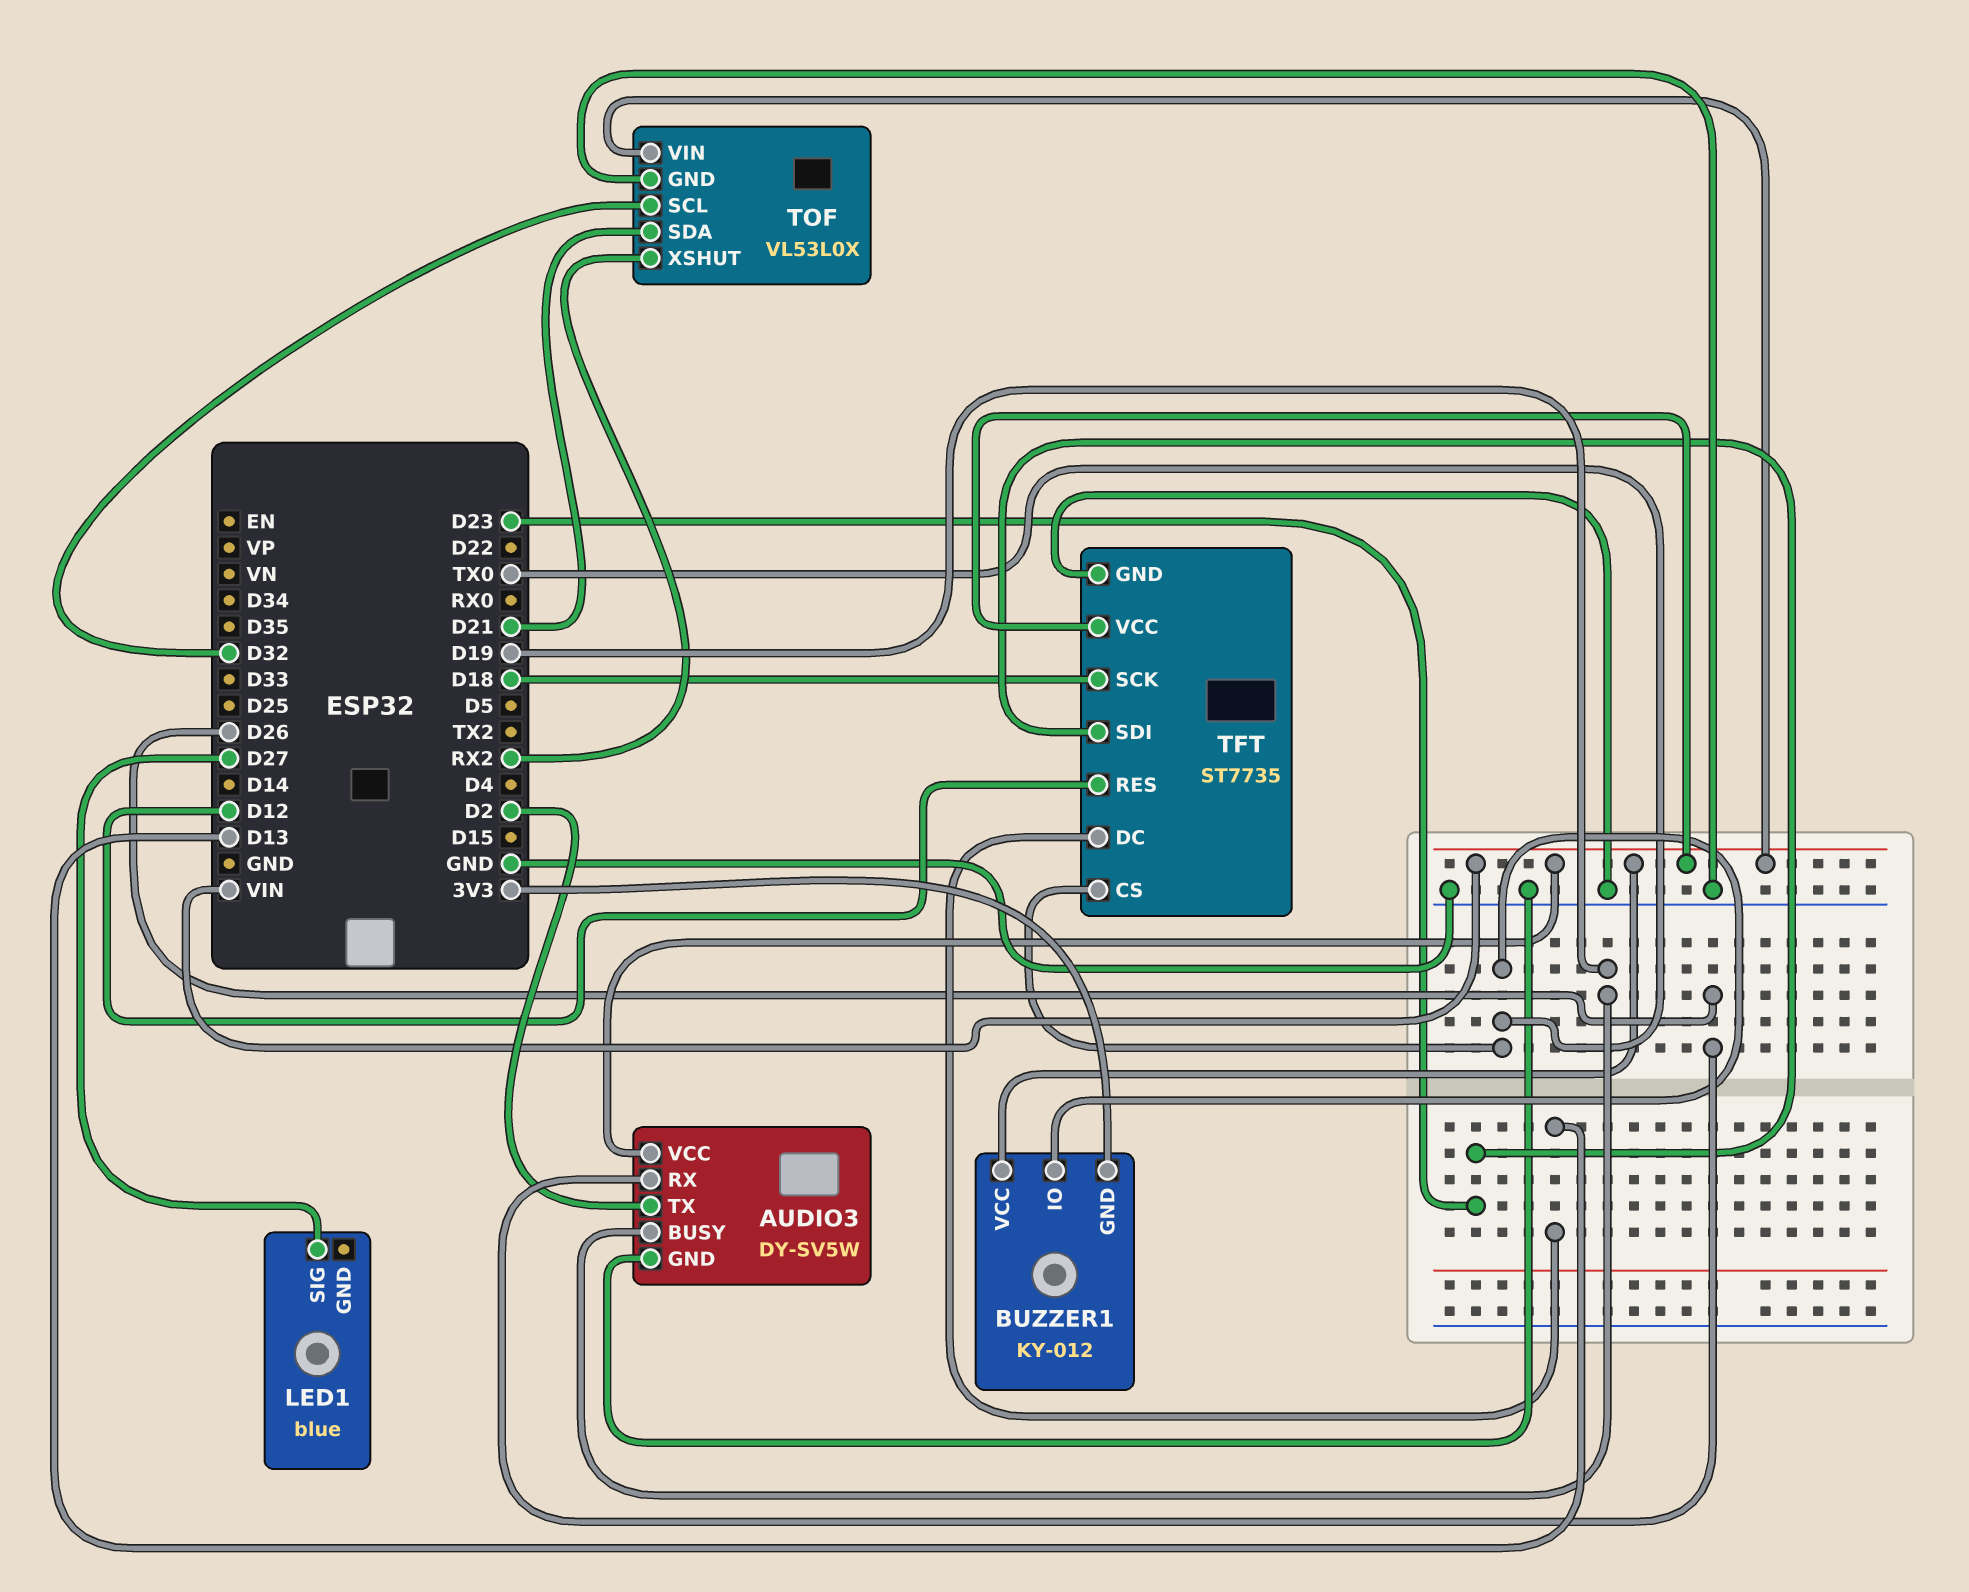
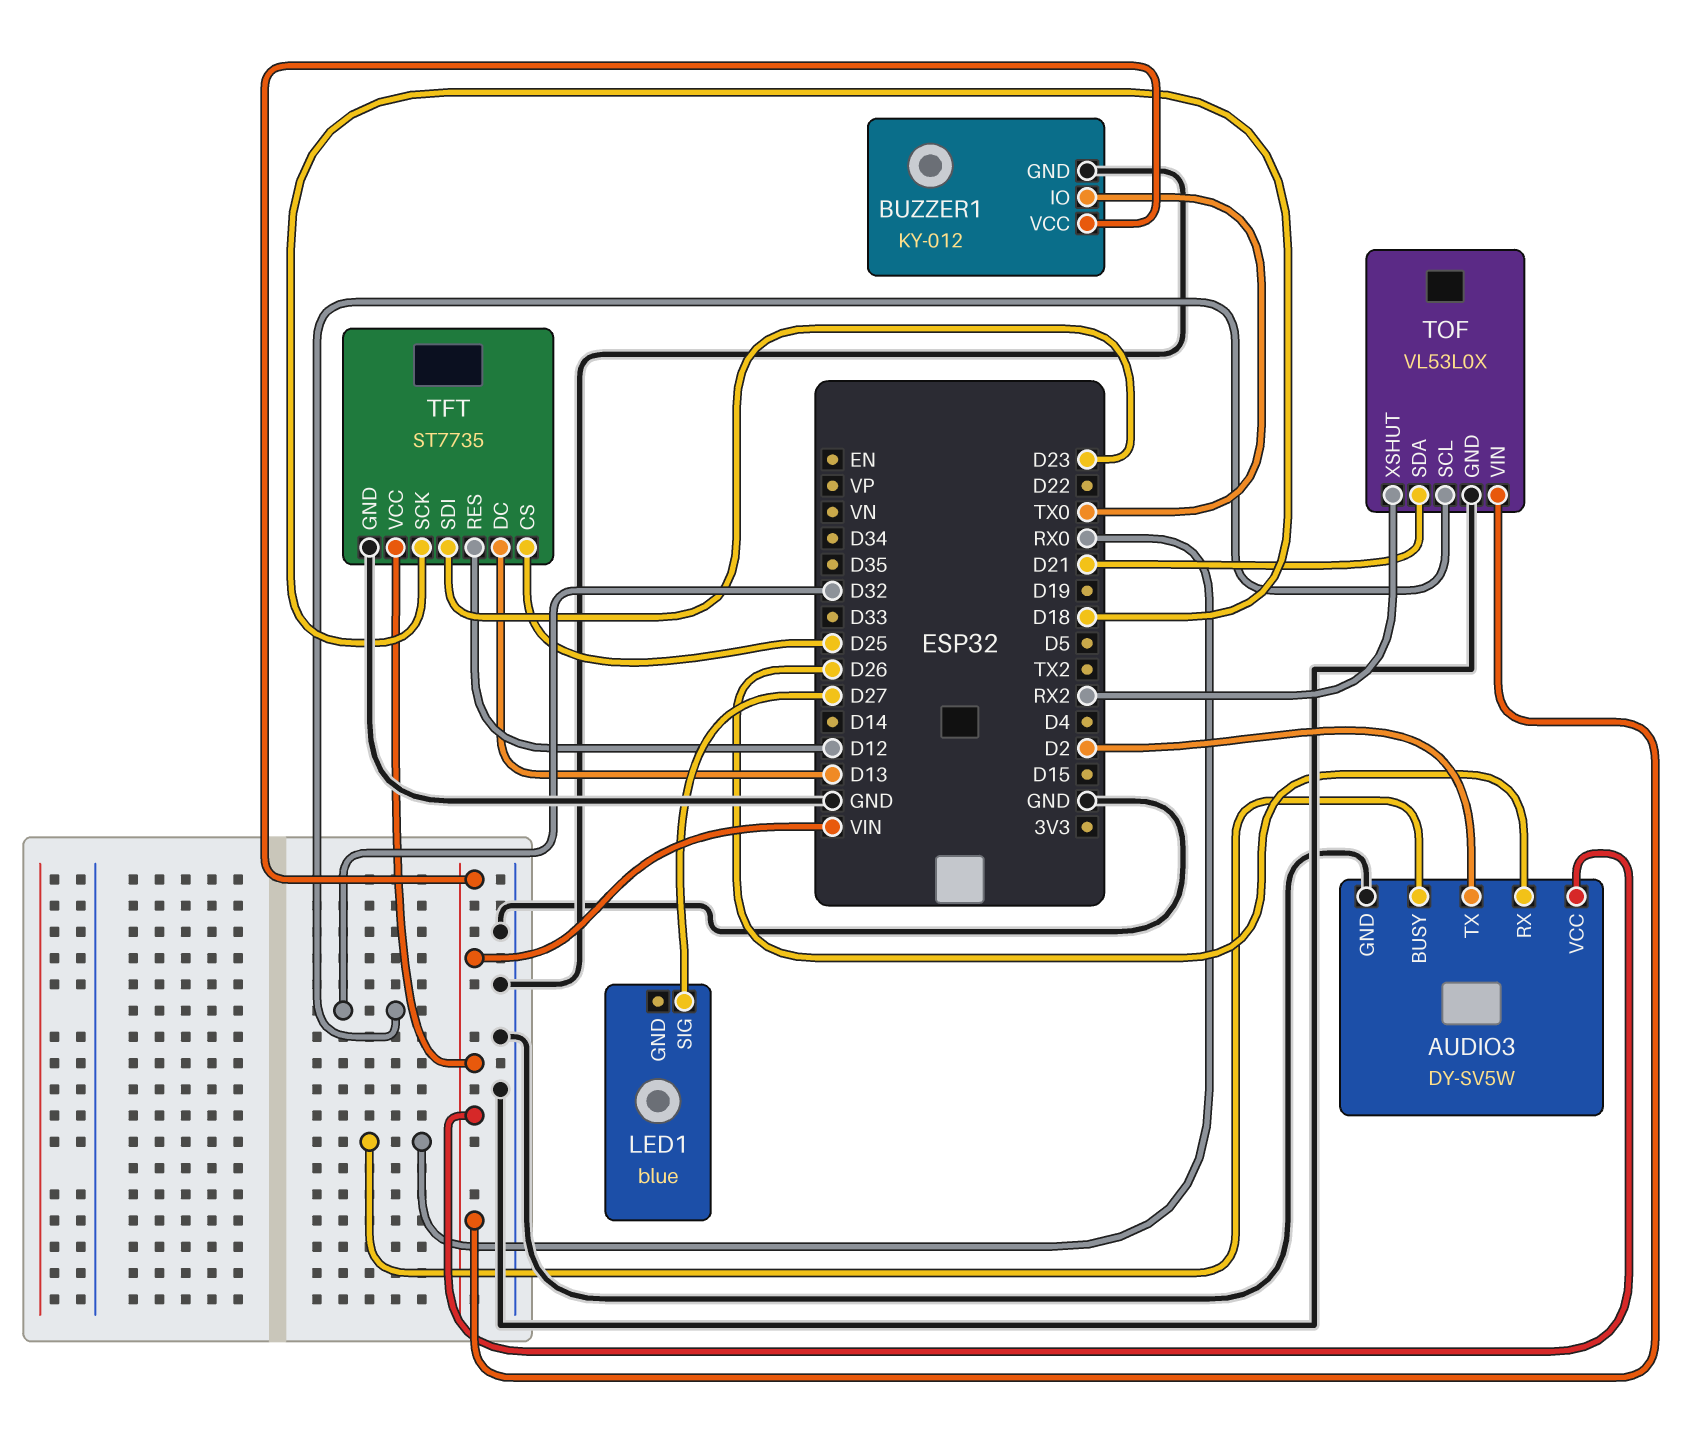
AUDIO3 pin BUSY: D19 -> RX0
BUZZER1 pin GND: 3V3 -> GND
TFT pin CS: TX0 -> D25

